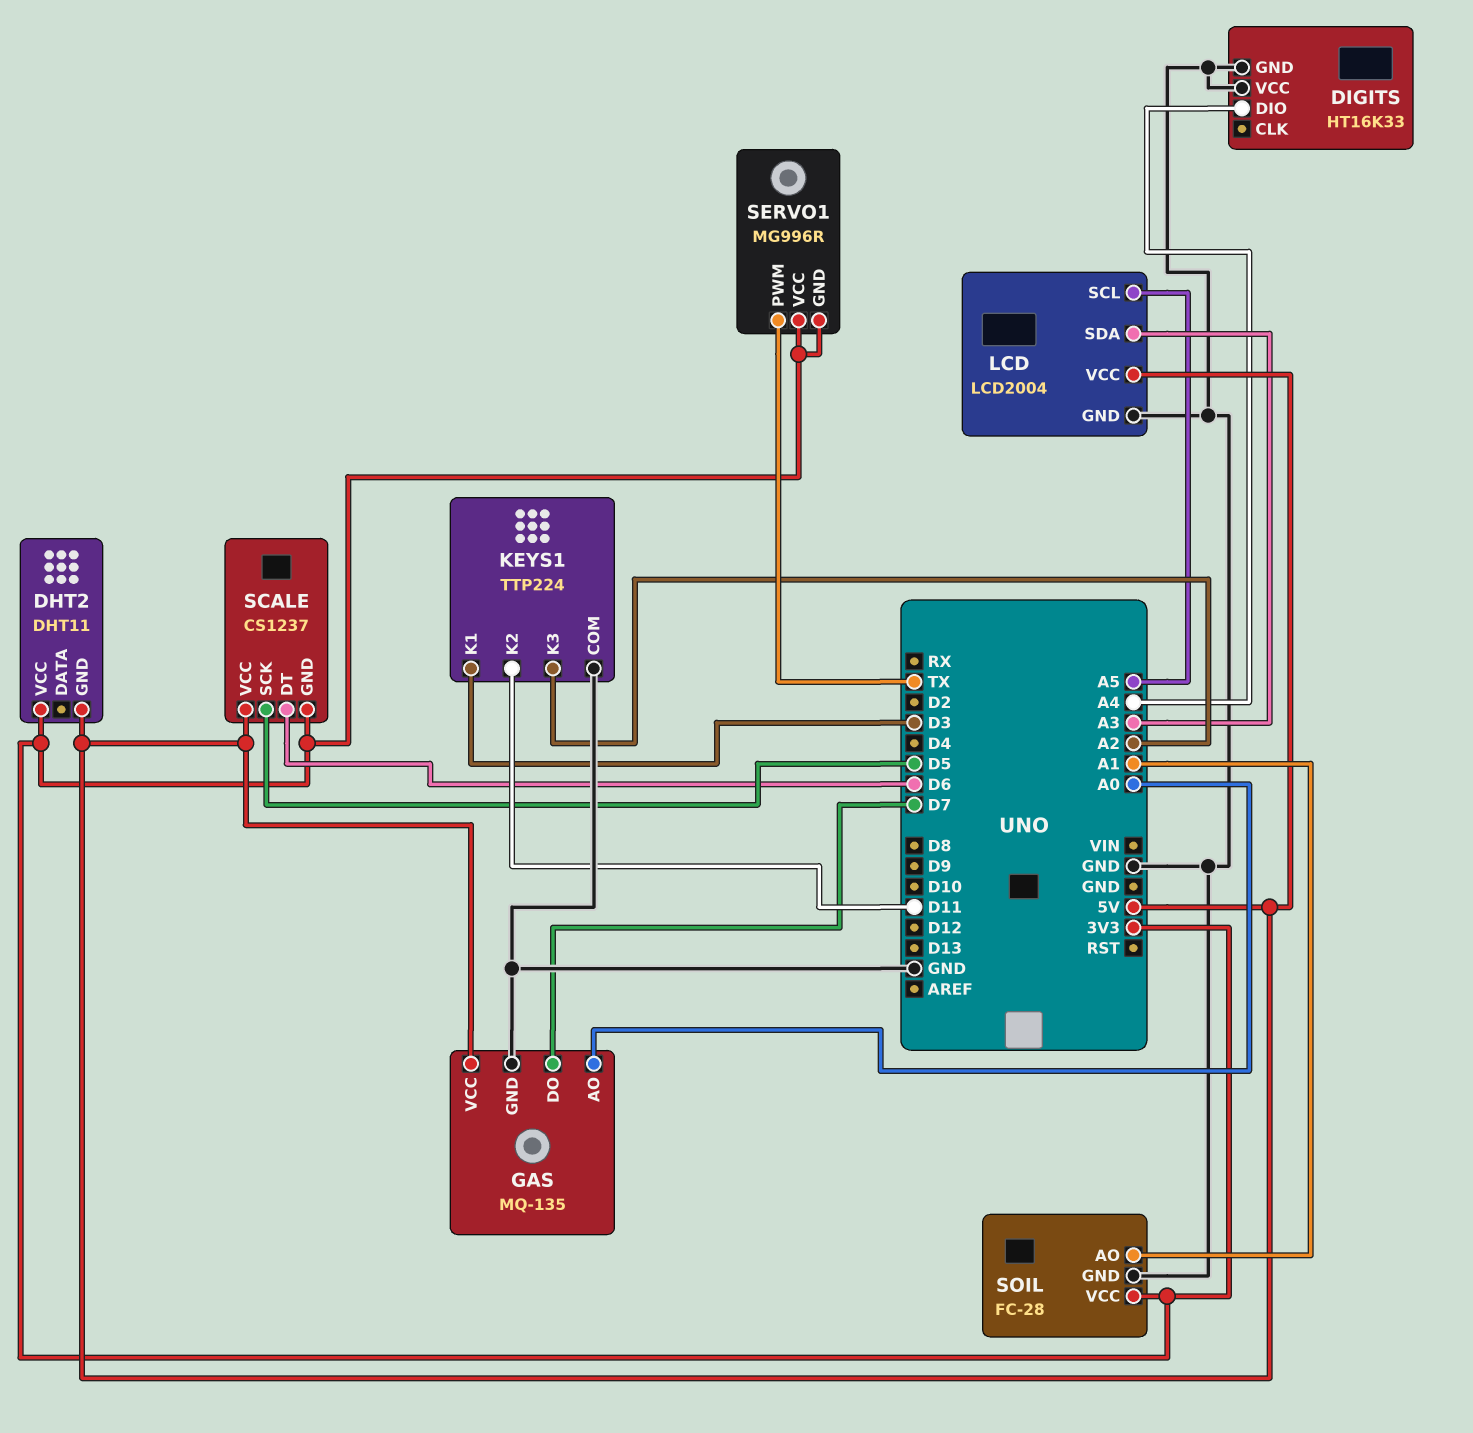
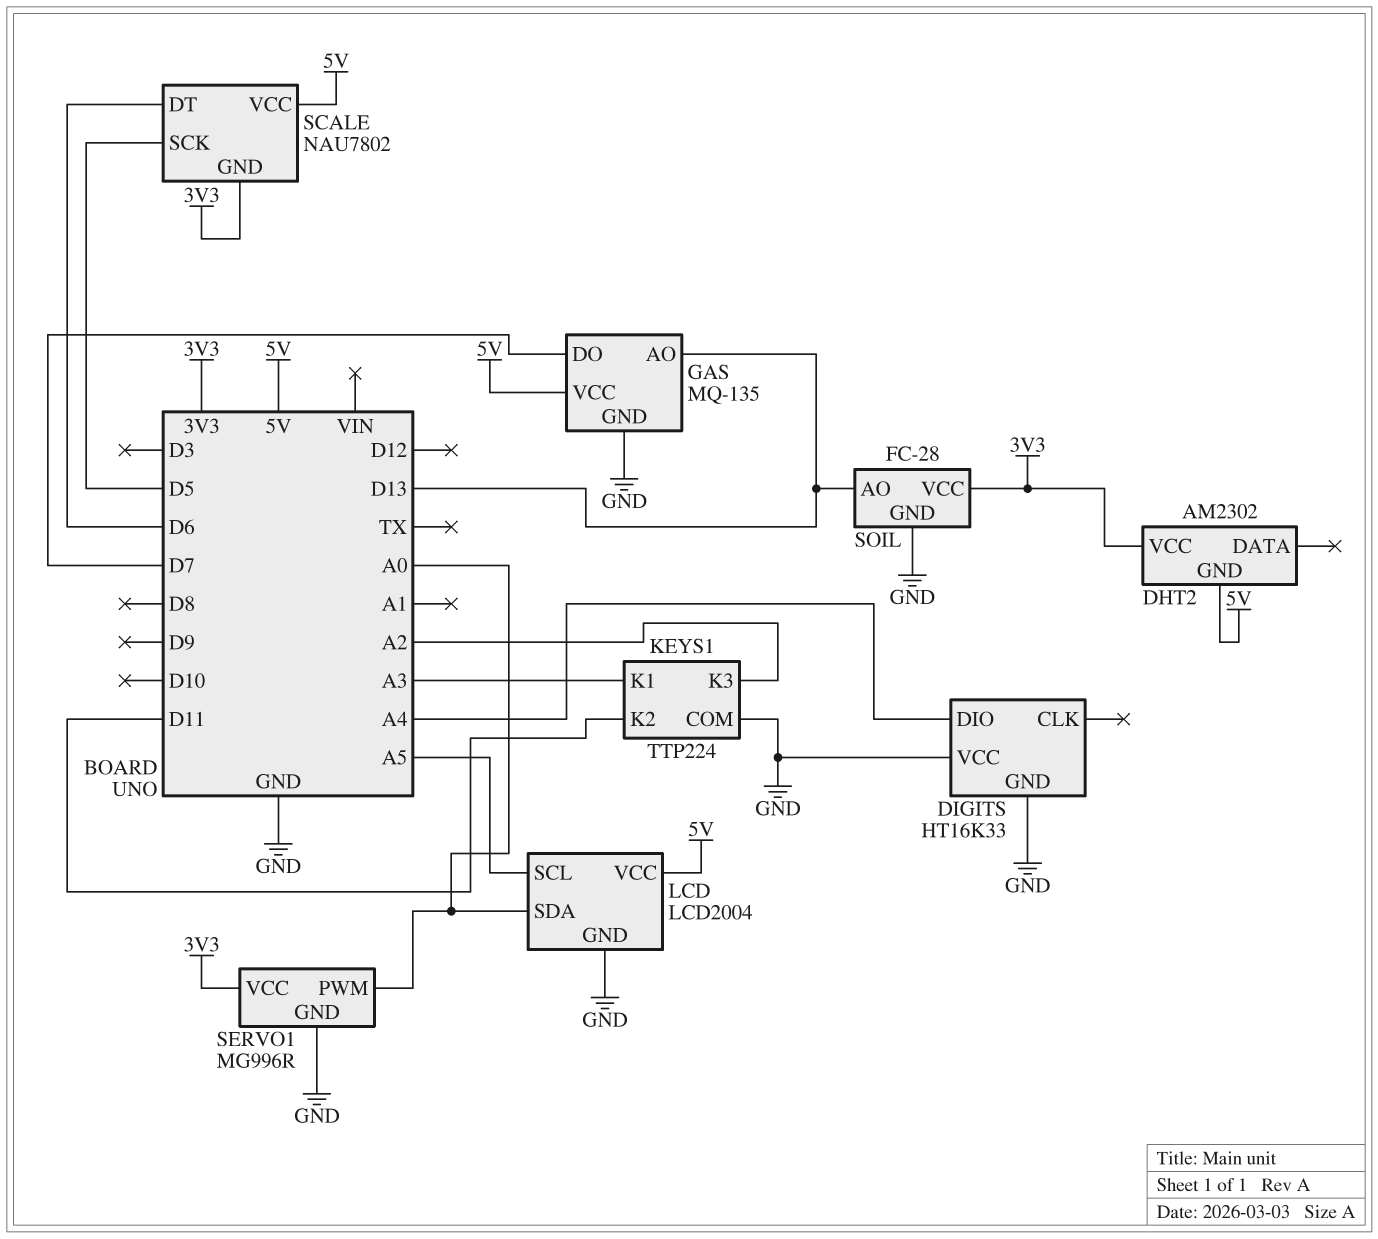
DHT2: DHT11 -> AM2302
GAS pin AO: A0 -> D13
KEYS1 pin K1: D3 -> A3
LCD pin SDA: A3 -> A0
SCALE: CS1237 -> NAU7802
SERVO1 pin GND: 3V3 -> GND
SERVO1 pin PWM: TX -> A0
SOIL pin AO: A1 -> D13

